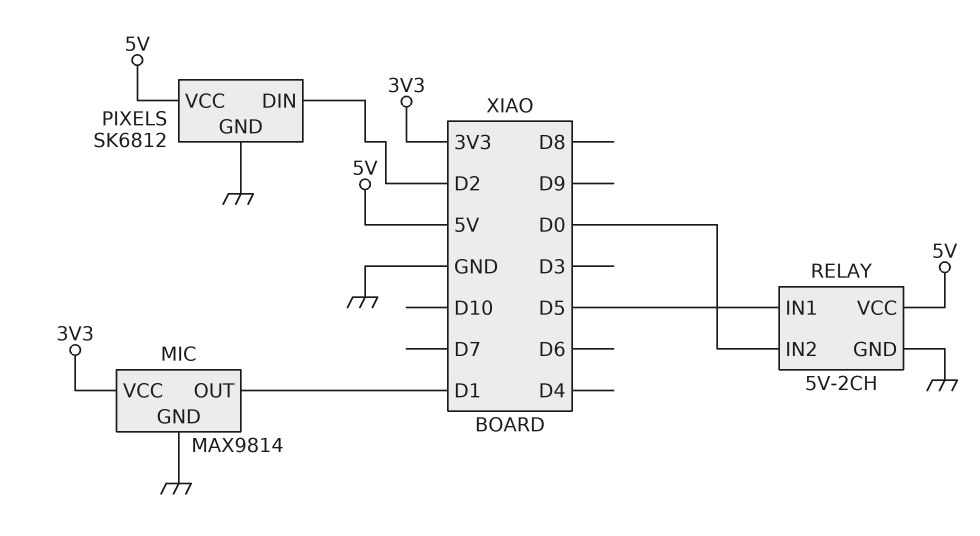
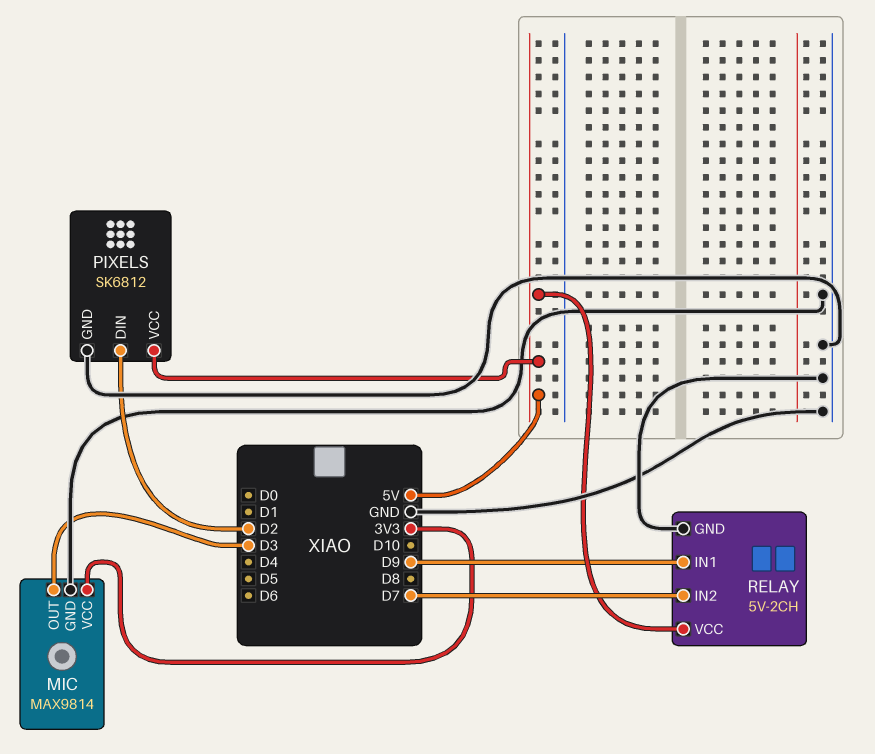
MIC pin OUT: D1 -> D3
RELAY pin IN1: D5 -> D9
RELAY pin IN2: D0 -> D7

